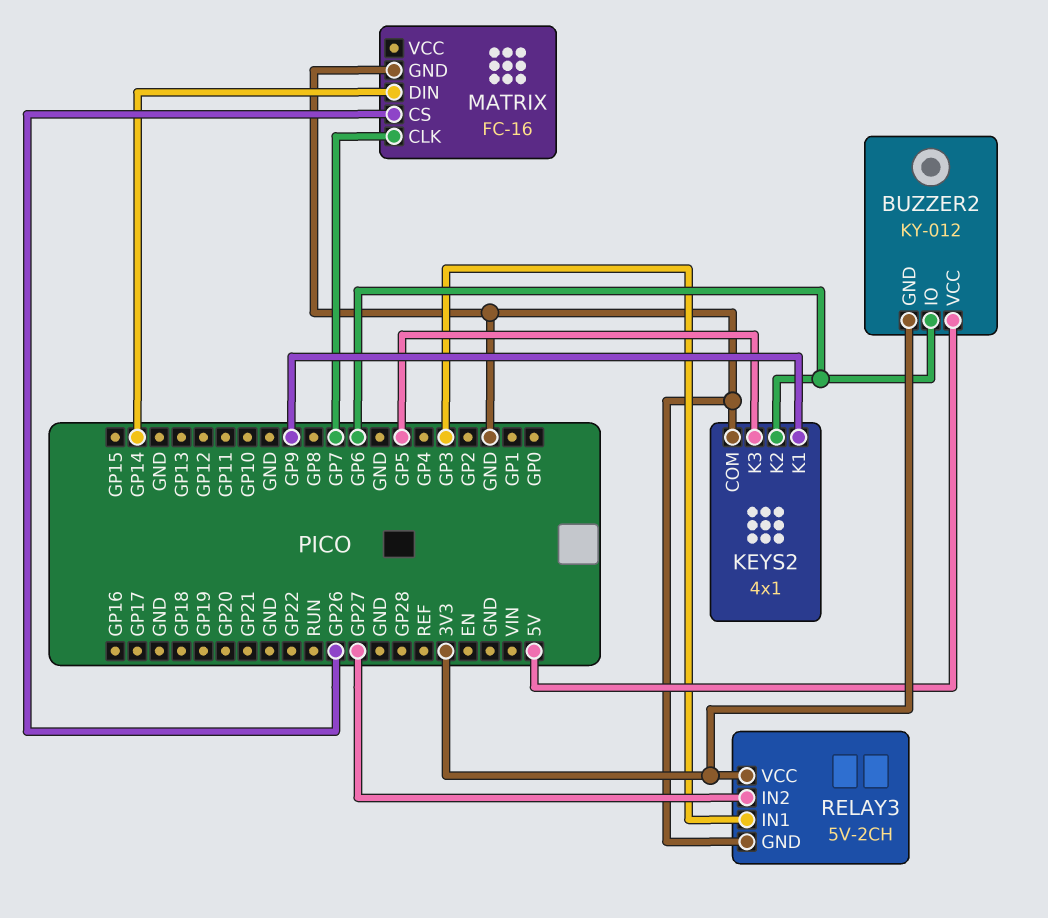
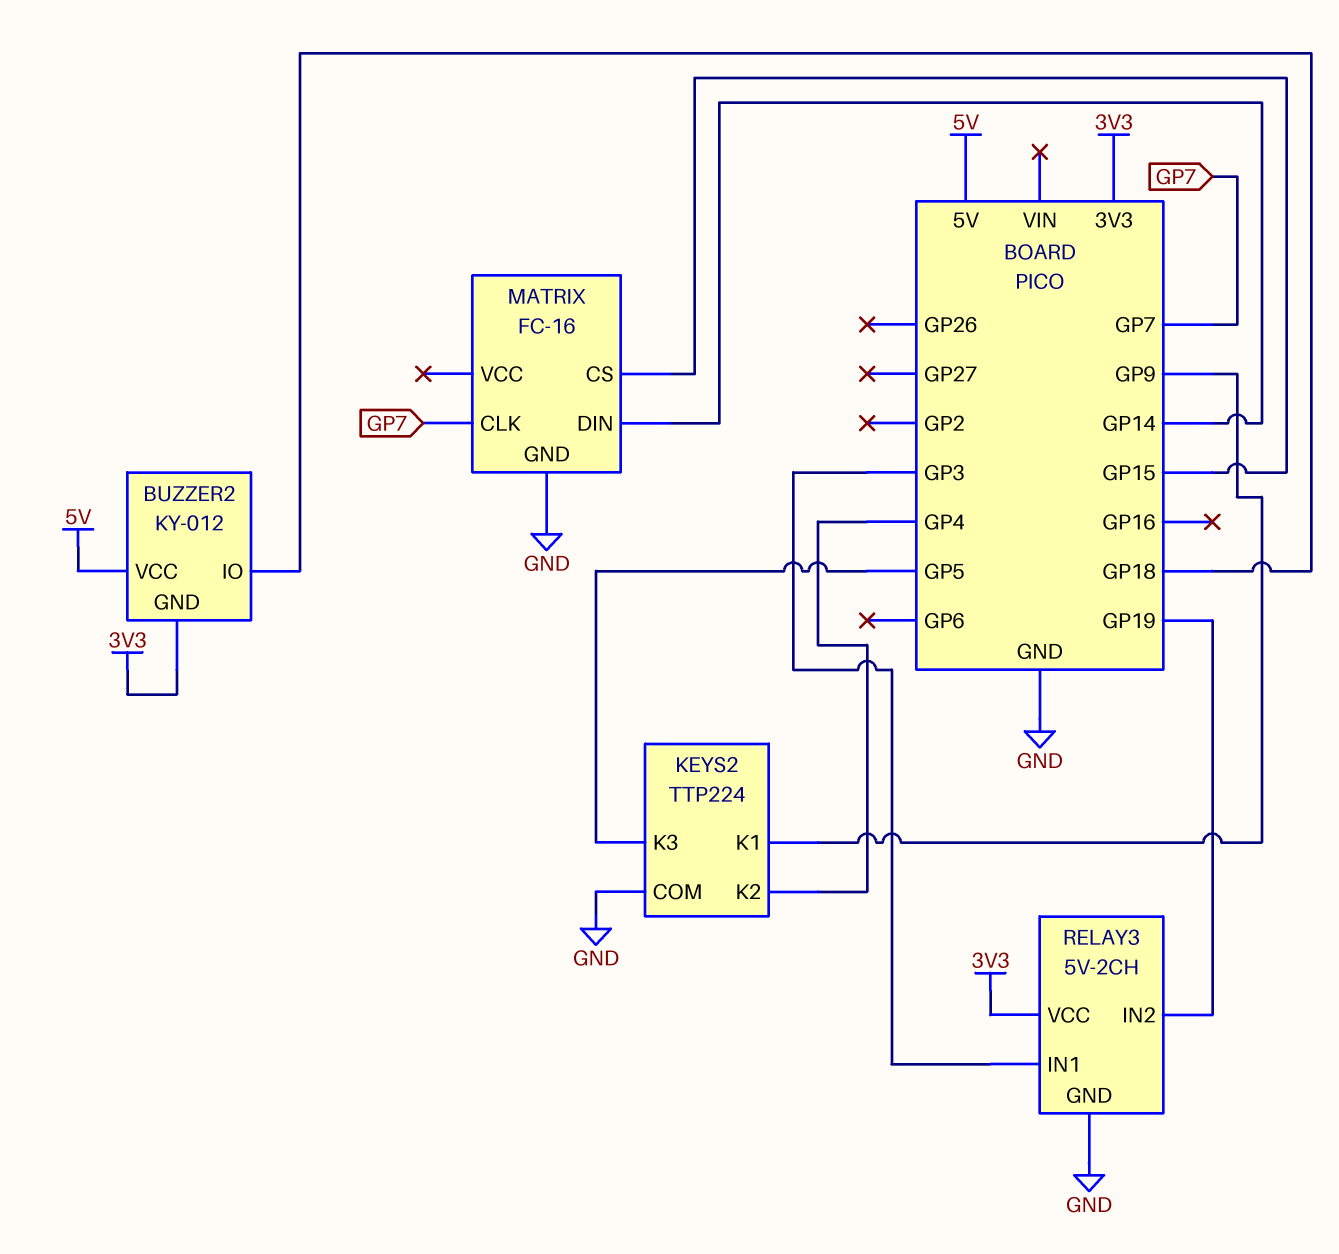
BUZZER2 pin IO: GP6 -> GP18
KEYS2: 4x1 -> TTP224
KEYS2 pin K2: GP6 -> GP4
MATRIX pin CS: GP26 -> GP15
RELAY3 pin IN2: GP27 -> GP19

